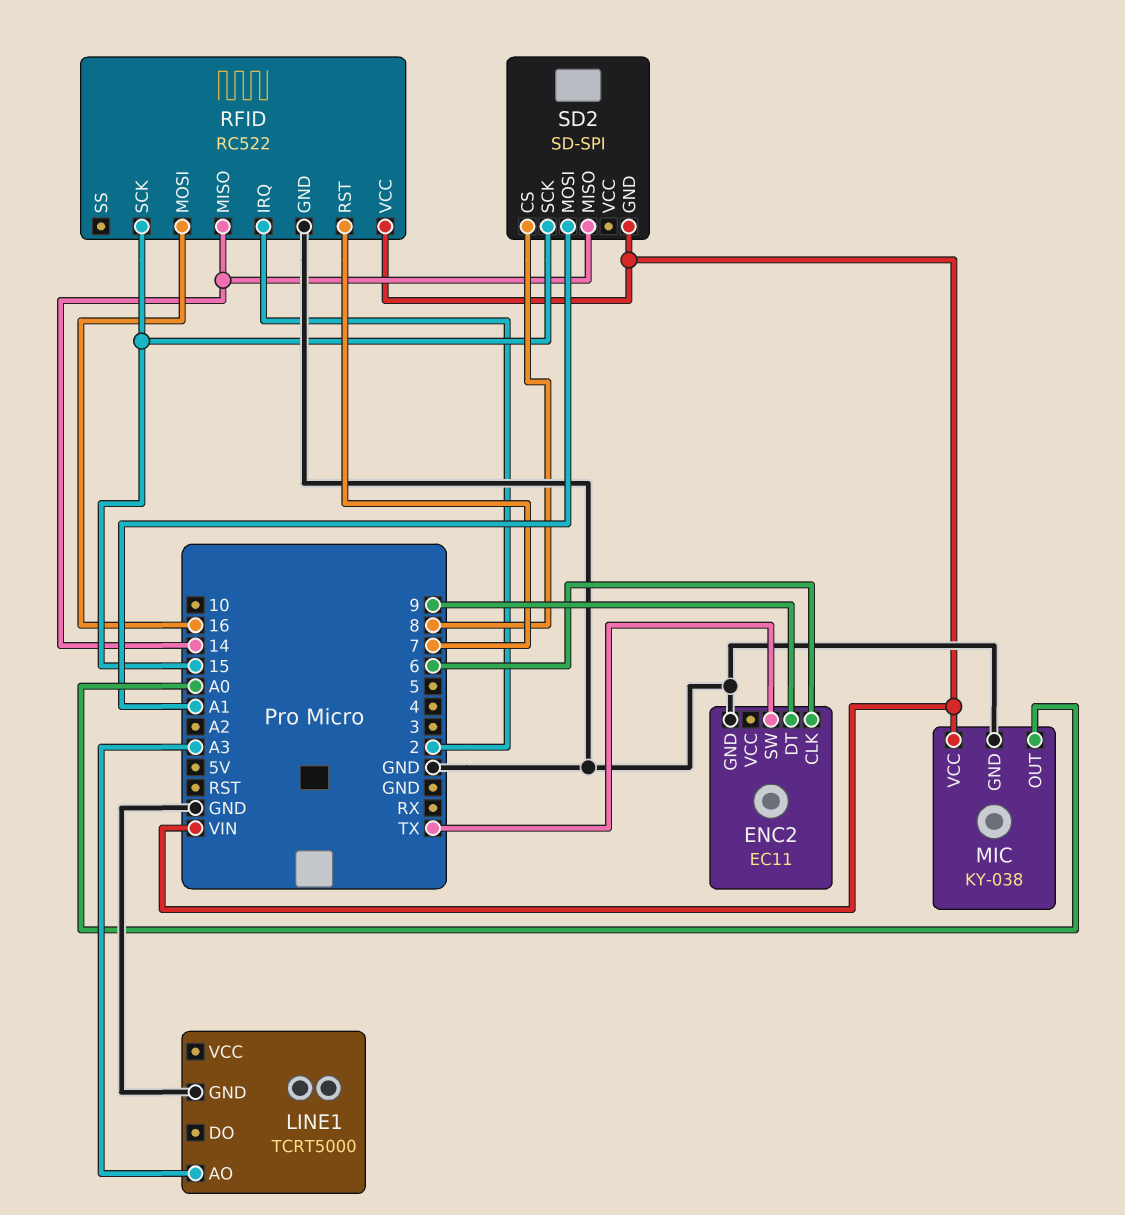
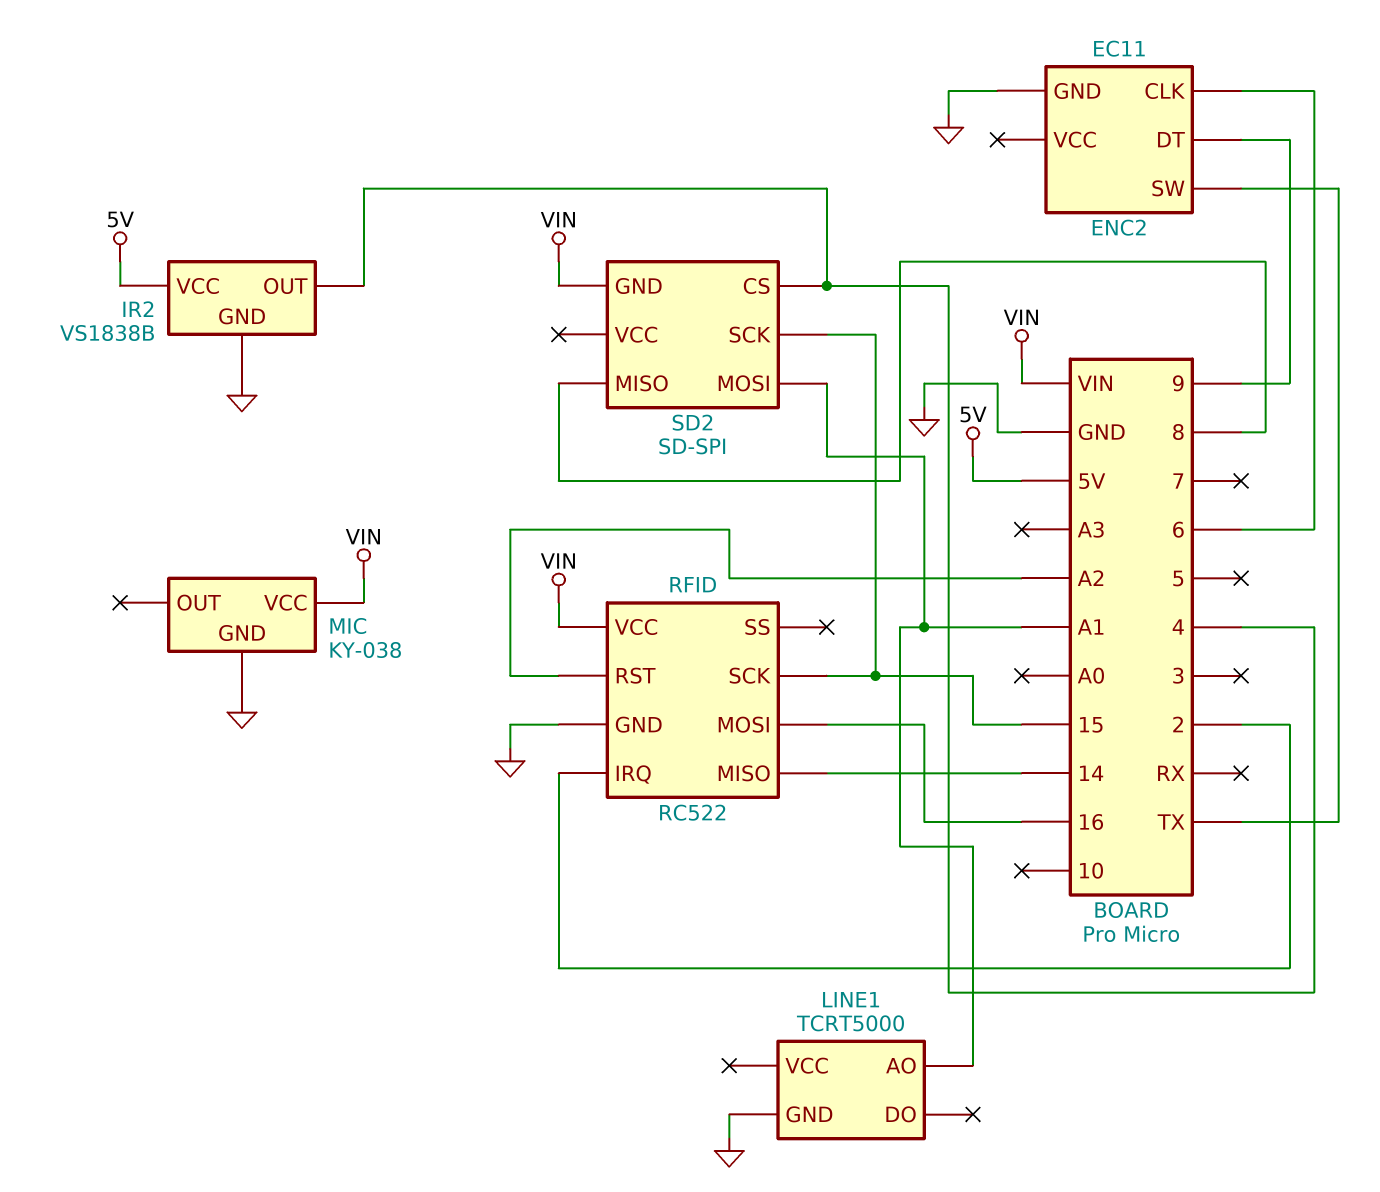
IR2: none -> VS1838B
IR2 pin GND: none -> GND
IR2 pin OUT: none -> 4
IR2 pin VCC: none -> 5V
LINE1 pin AO: A3 -> A1
MIC pin OUT: A0 -> none
RFID pin RST: 7 -> A2
SD2 pin CS: 8 -> 4
SD2 pin MISO: 14 -> 8

